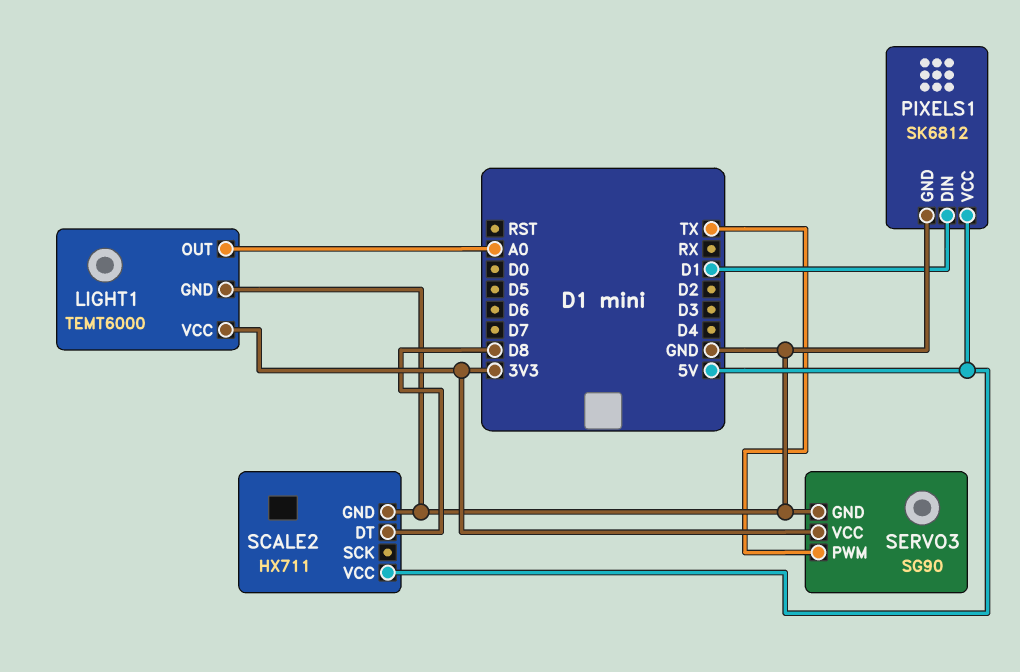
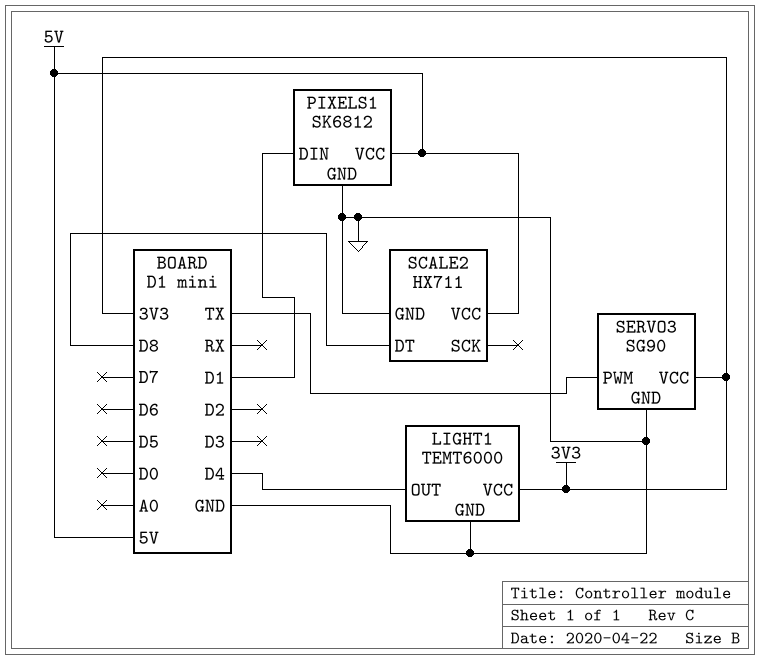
LIGHT1 pin OUT: A0 -> D4

